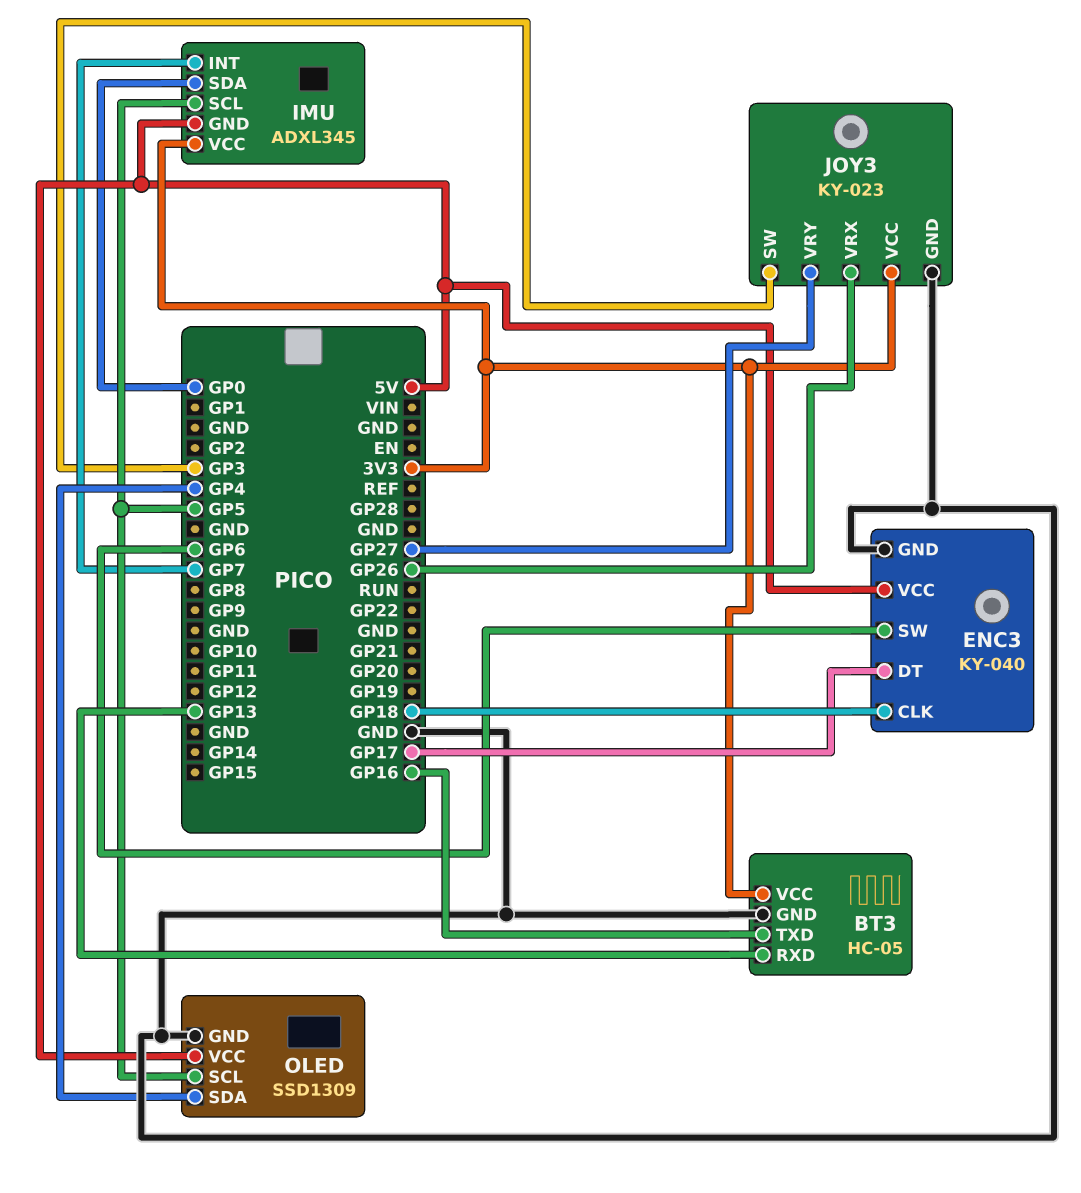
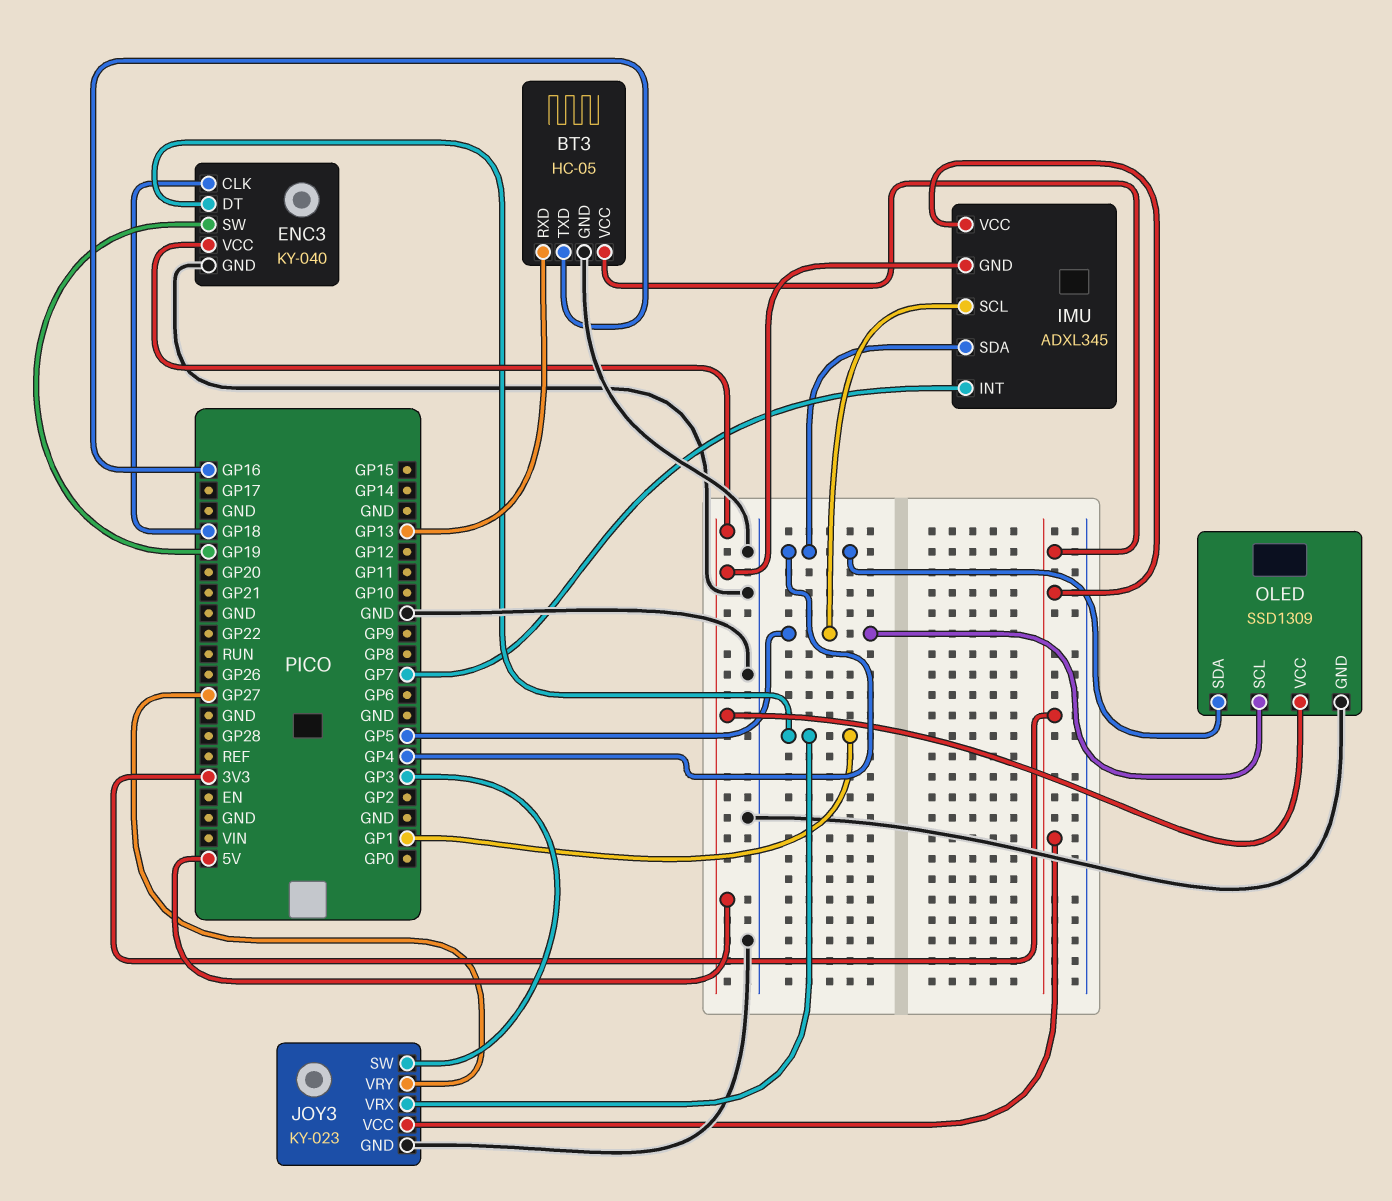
ENC3 pin DT: GP17 -> GP1
ENC3 pin SW: GP6 -> GP19
IMU pin SDA: GP0 -> GP4
JOY3 pin VRX: GP26 -> GP1

